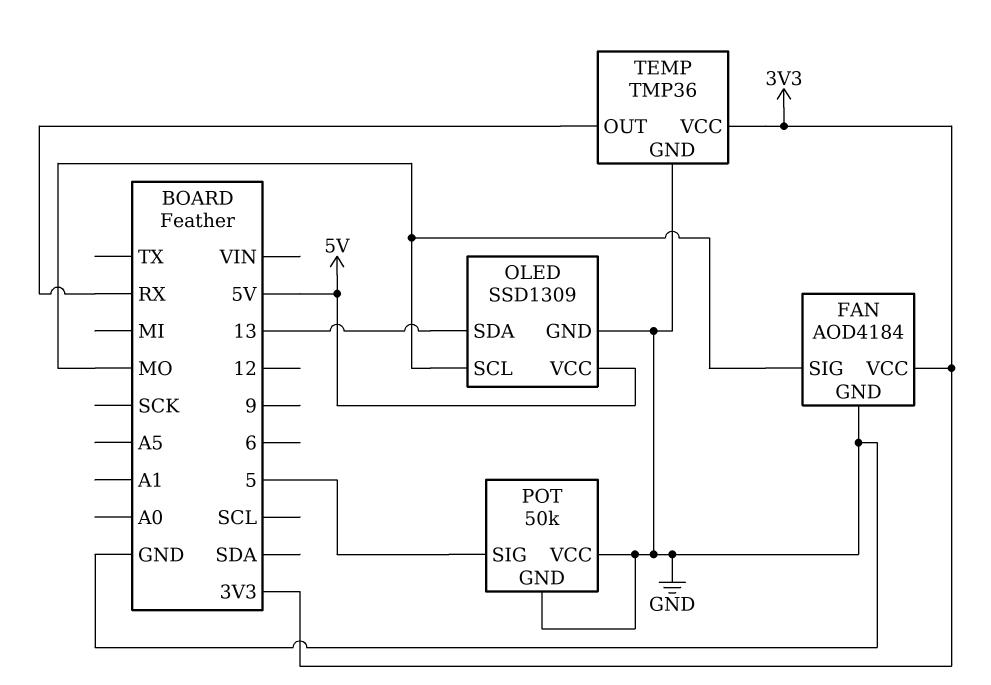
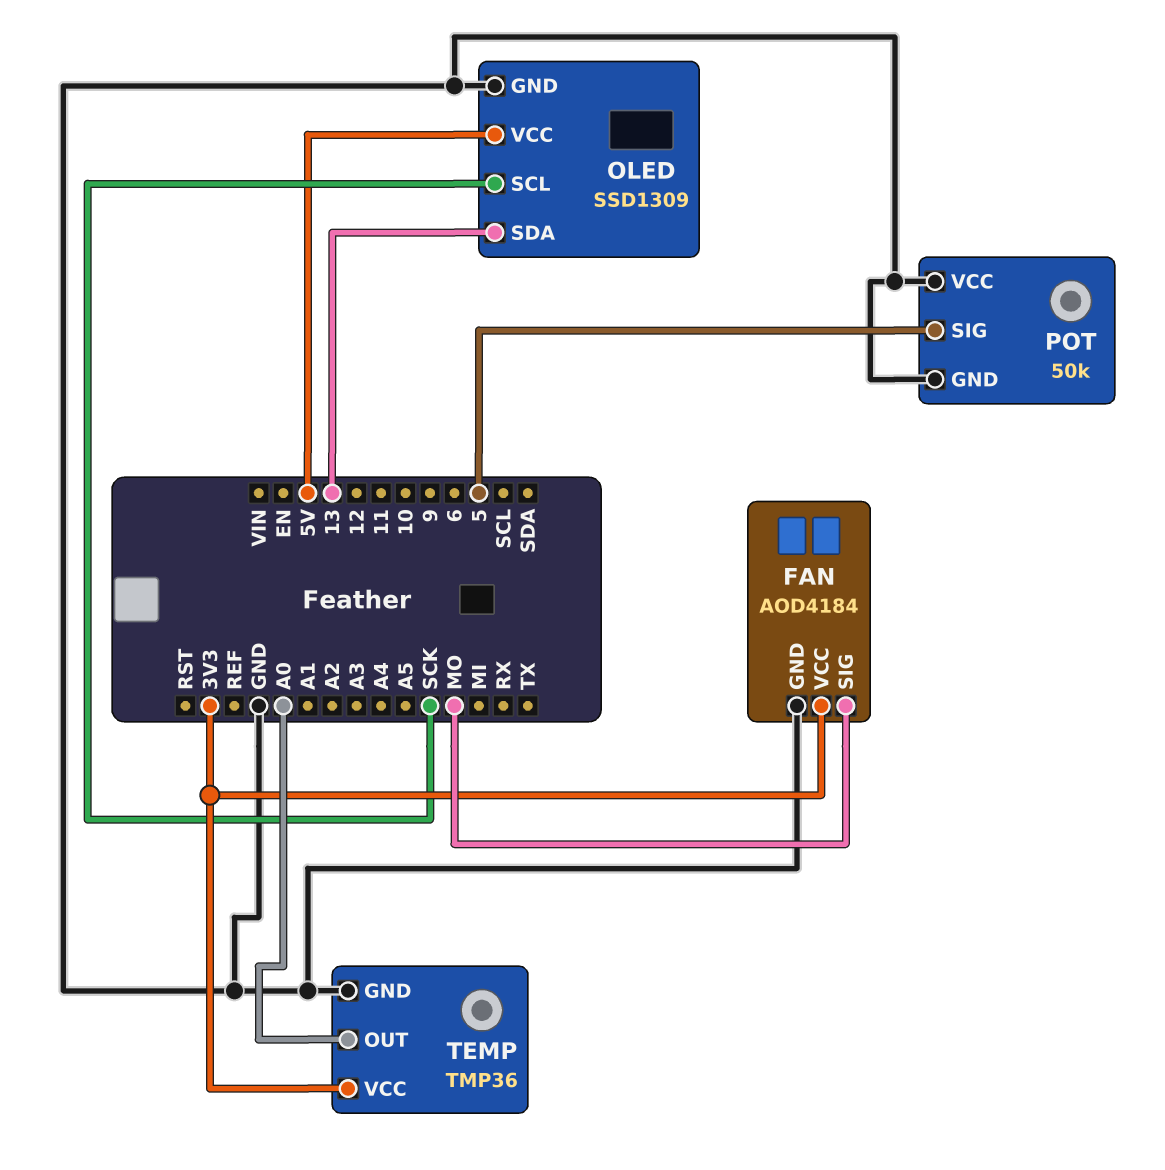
OLED pin SCL: MO -> SCK
TEMP pin OUT: RX -> A0

